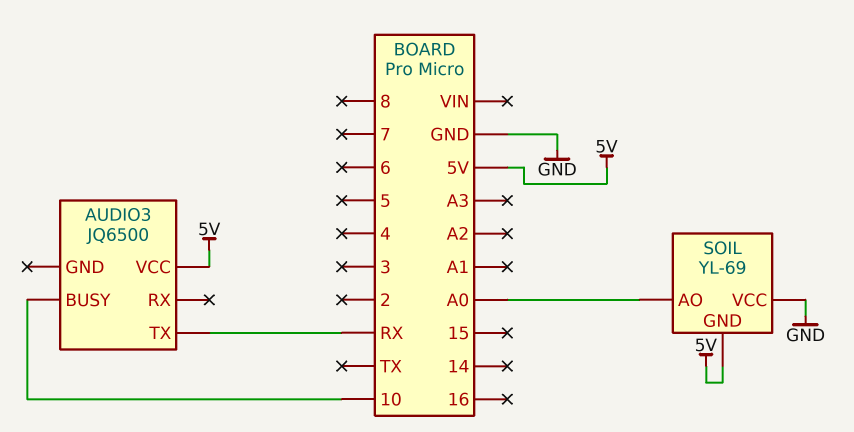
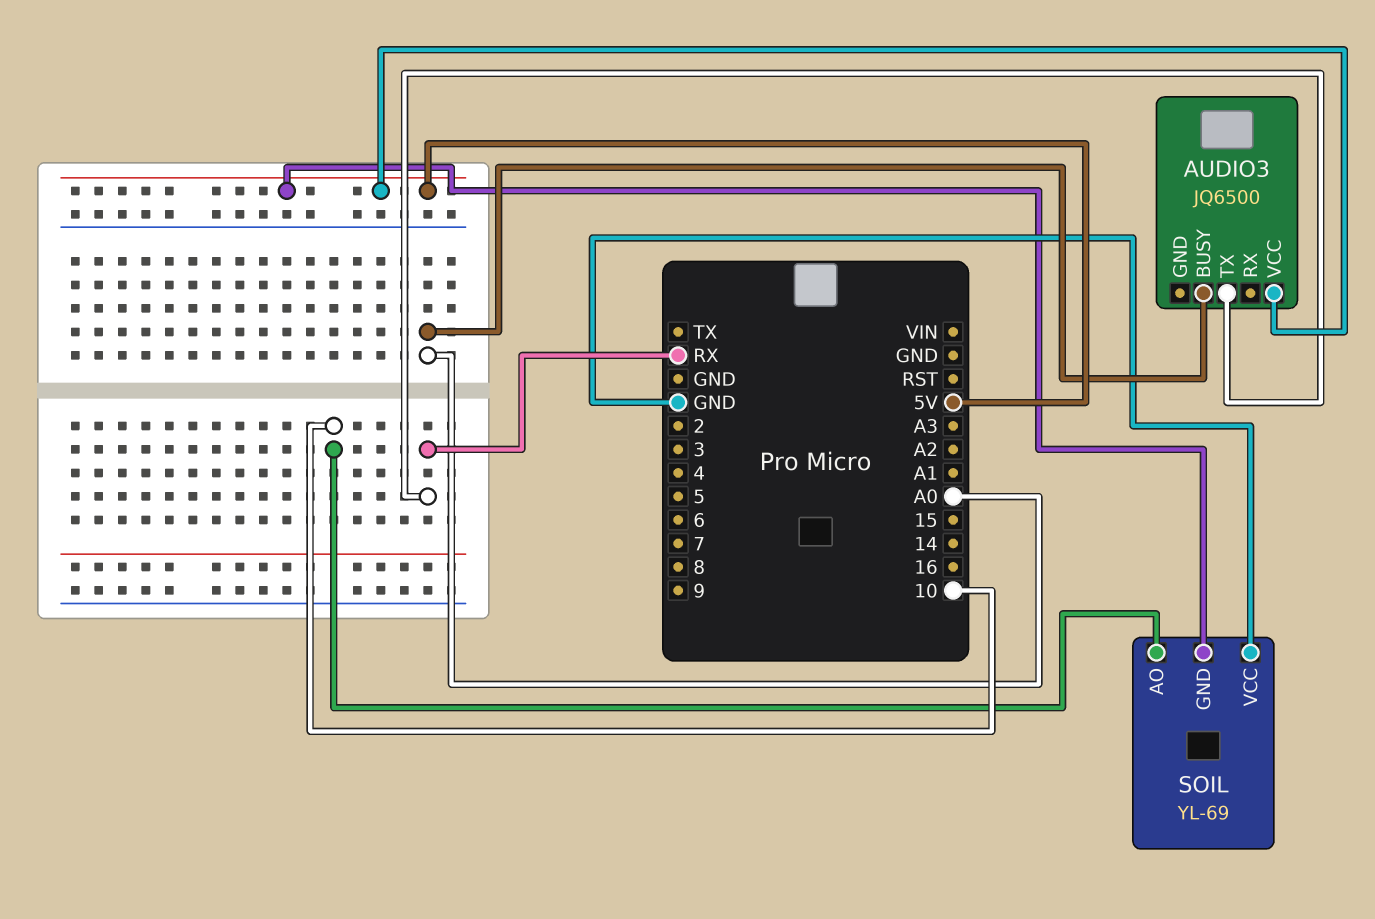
AUDIO3 pin BUSY: 10 -> A0
SOIL pin AO: A0 -> 10

